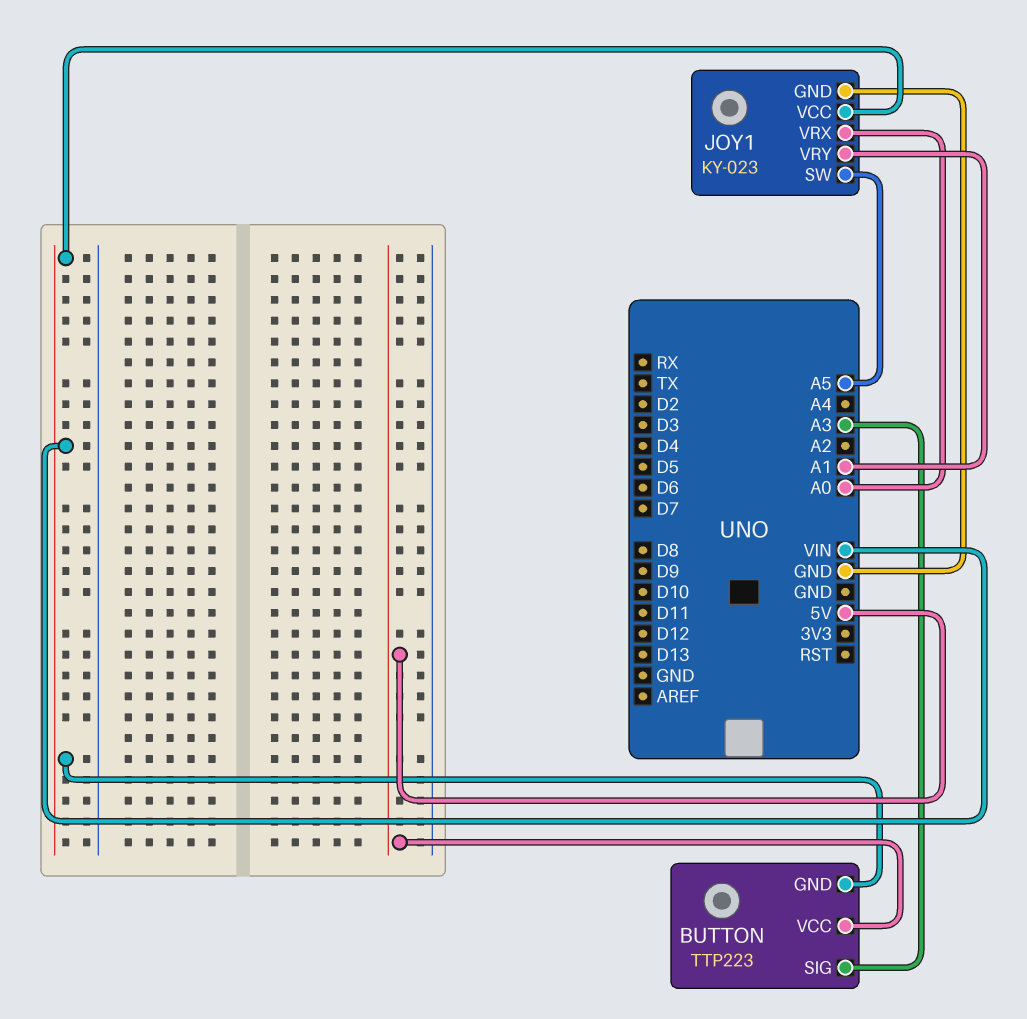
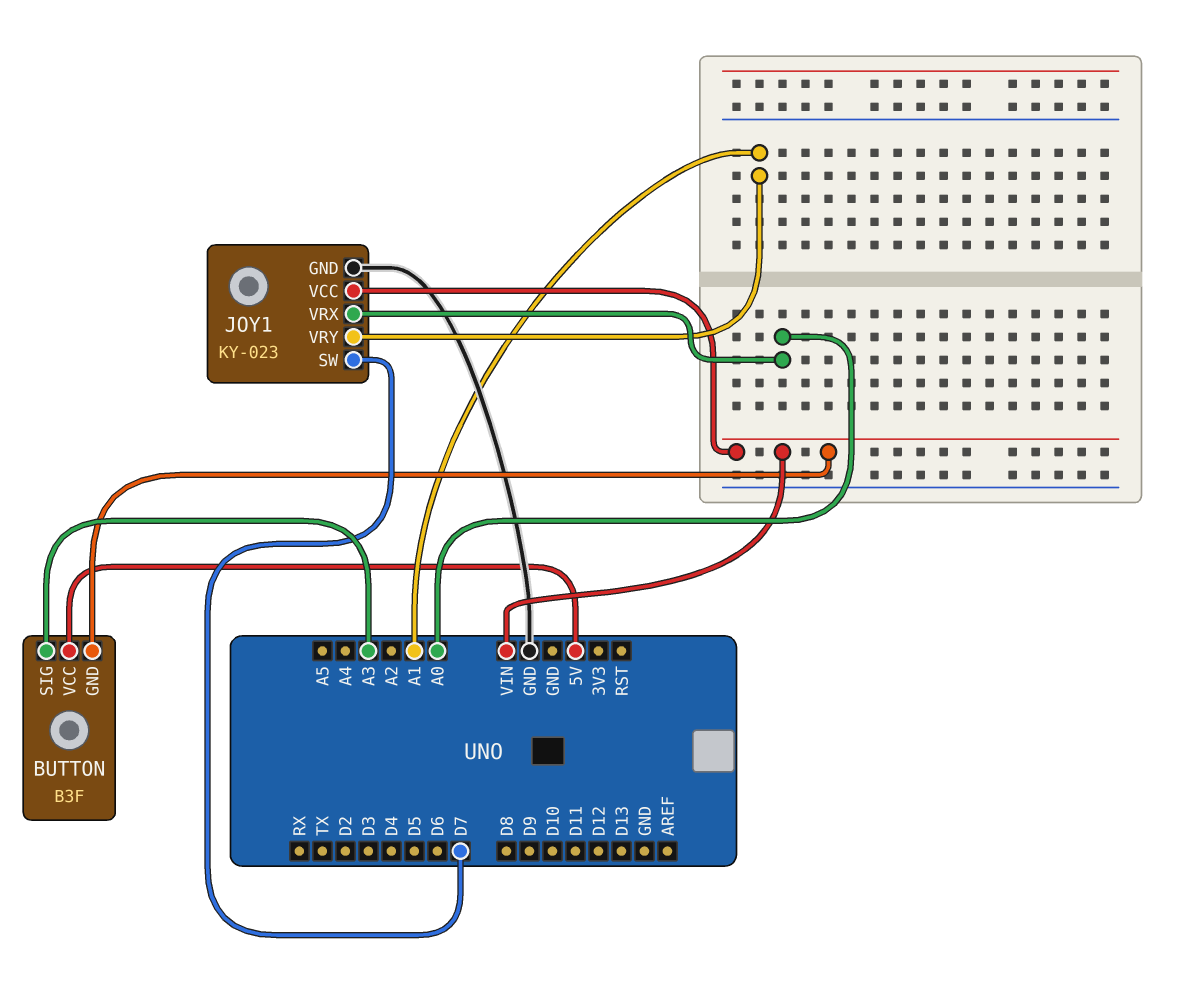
BUTTON: TTP223 -> B3F
JOY1 pin SW: A5 -> D7

